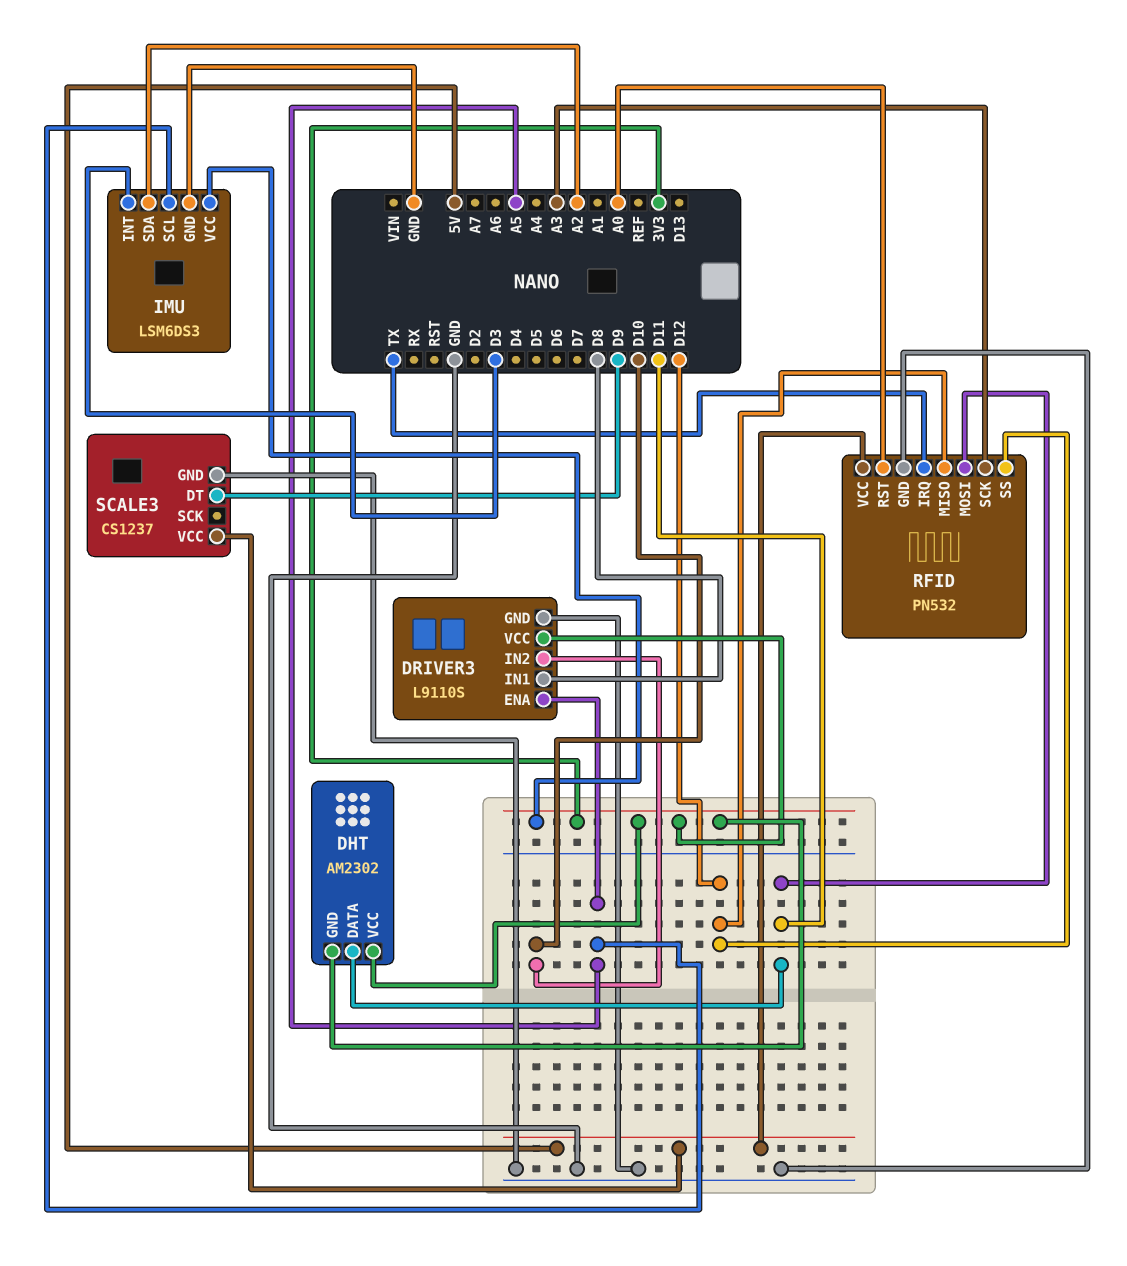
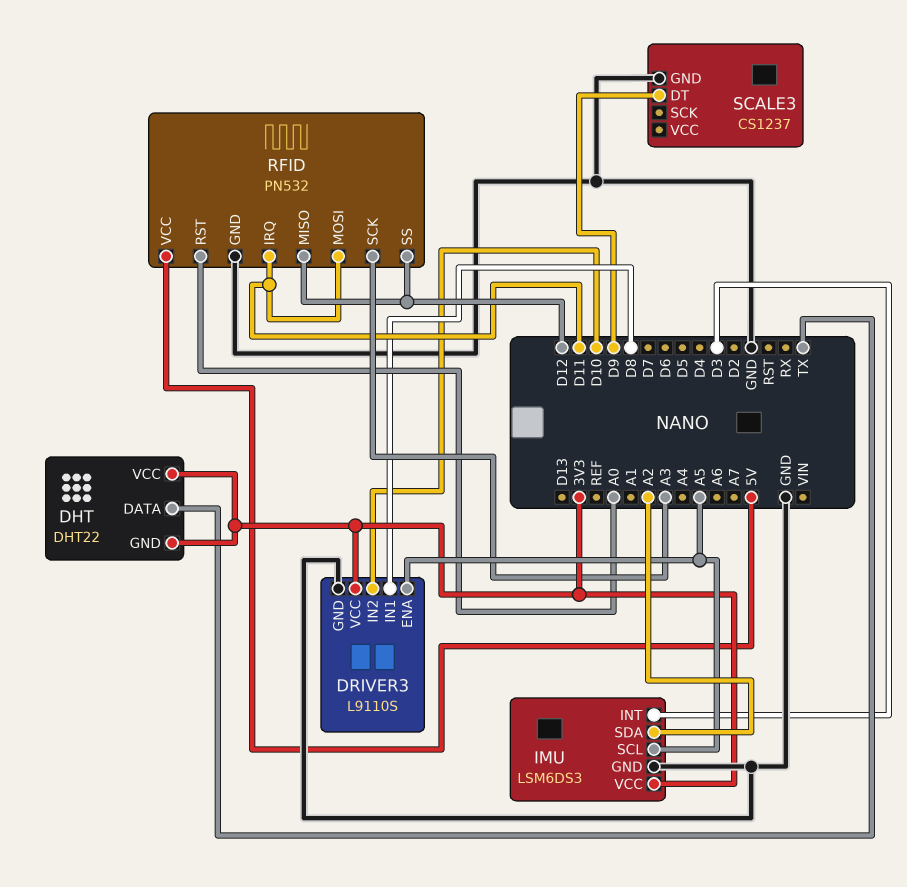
DHT: AM2302 -> DHT22
DHT pin DATA: D11 -> TX
RFID pin IRQ: TX -> D11
SCALE3 pin VCC: 5V -> none

